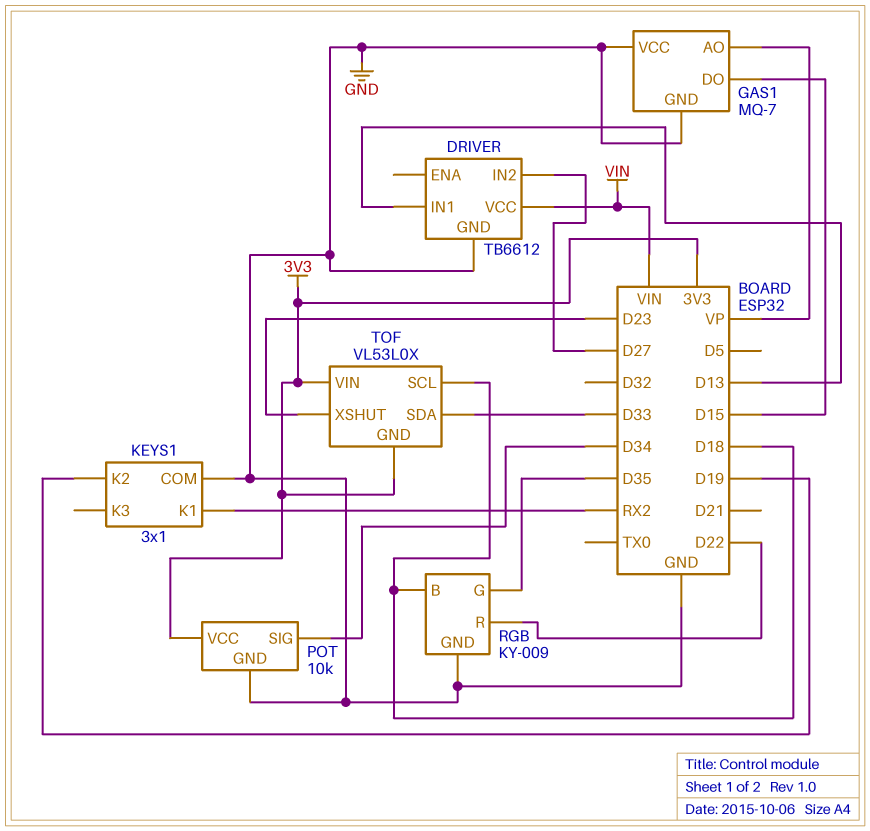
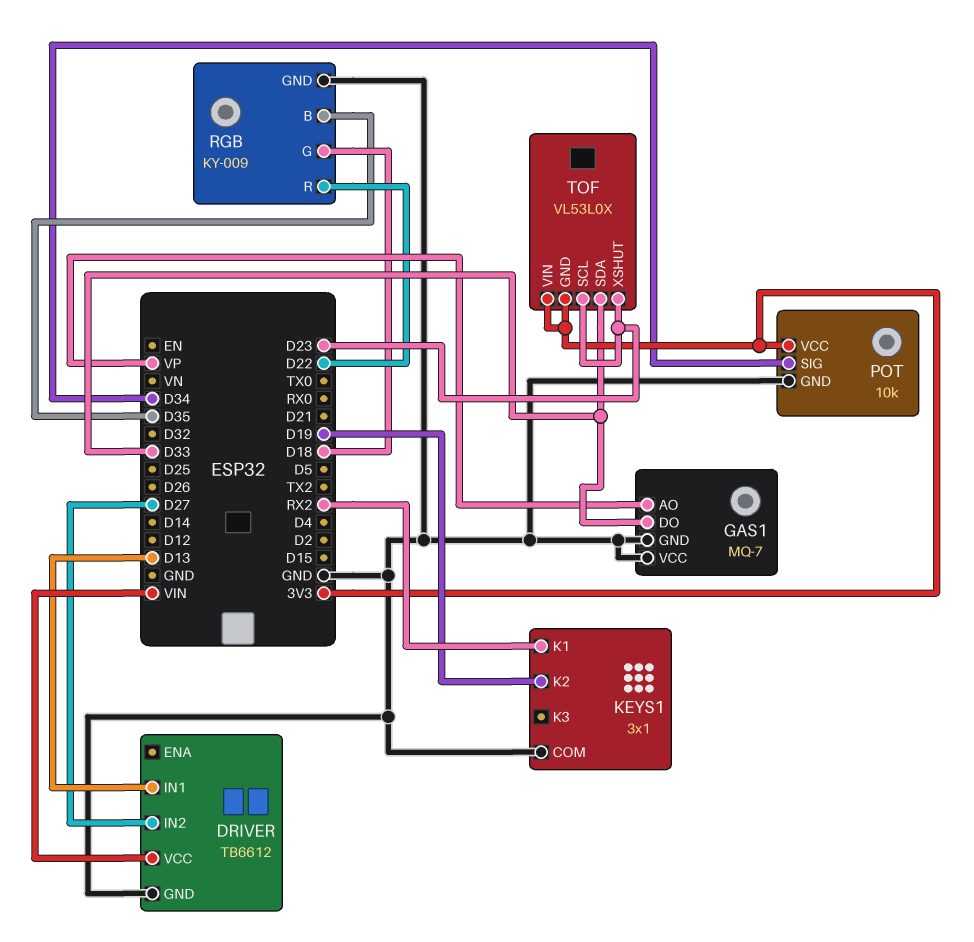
GAS1 pin DO: D15 -> D33
RGB pin B: D18 -> D35
RGB pin G: D35 -> D18
TOF pin SCL: D18 -> D23

